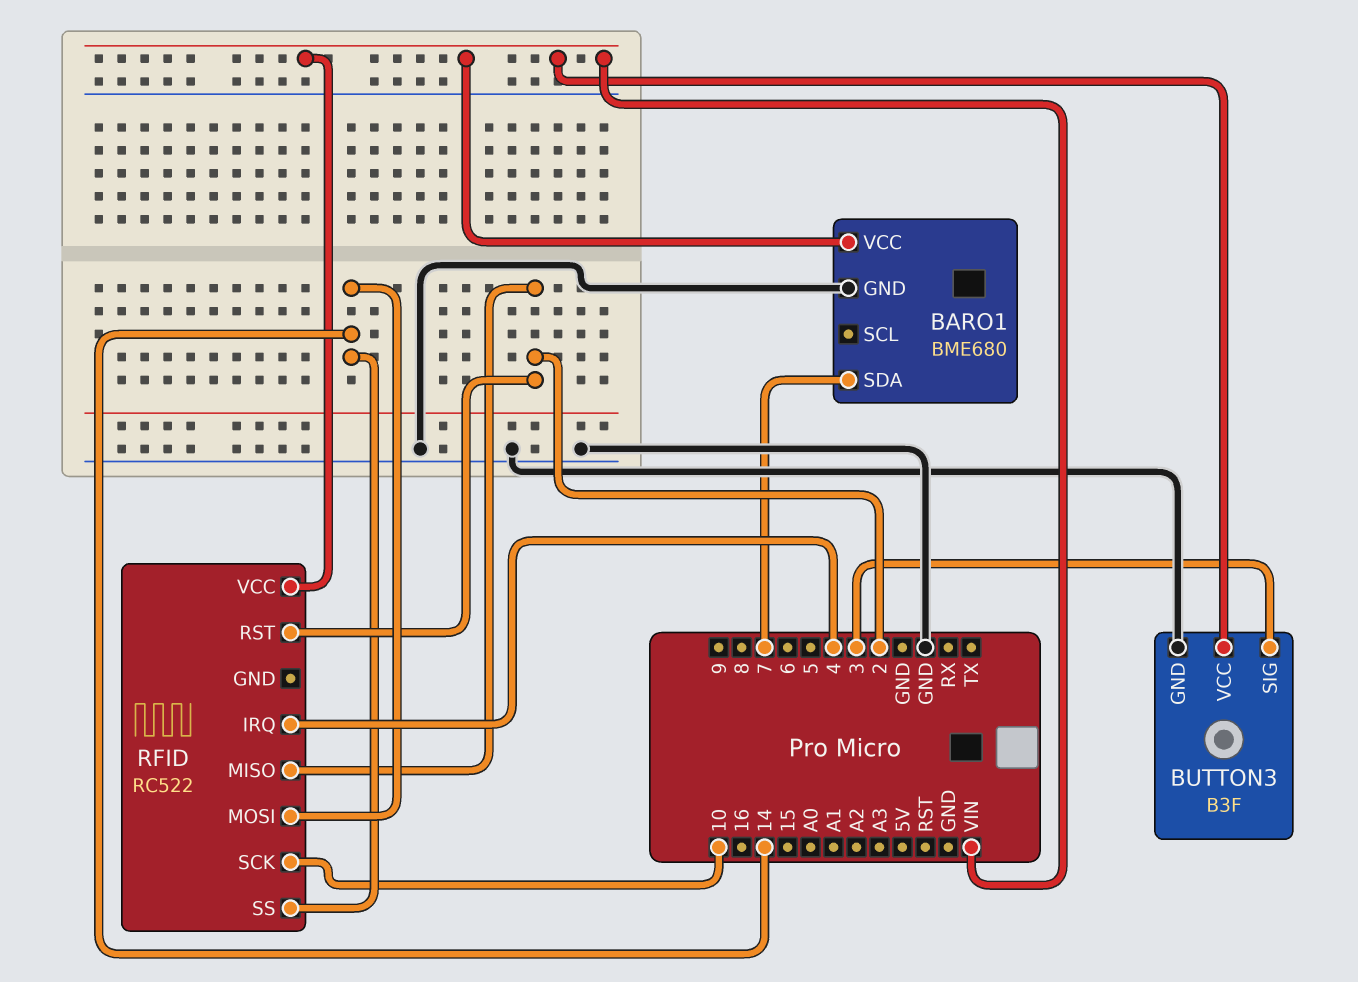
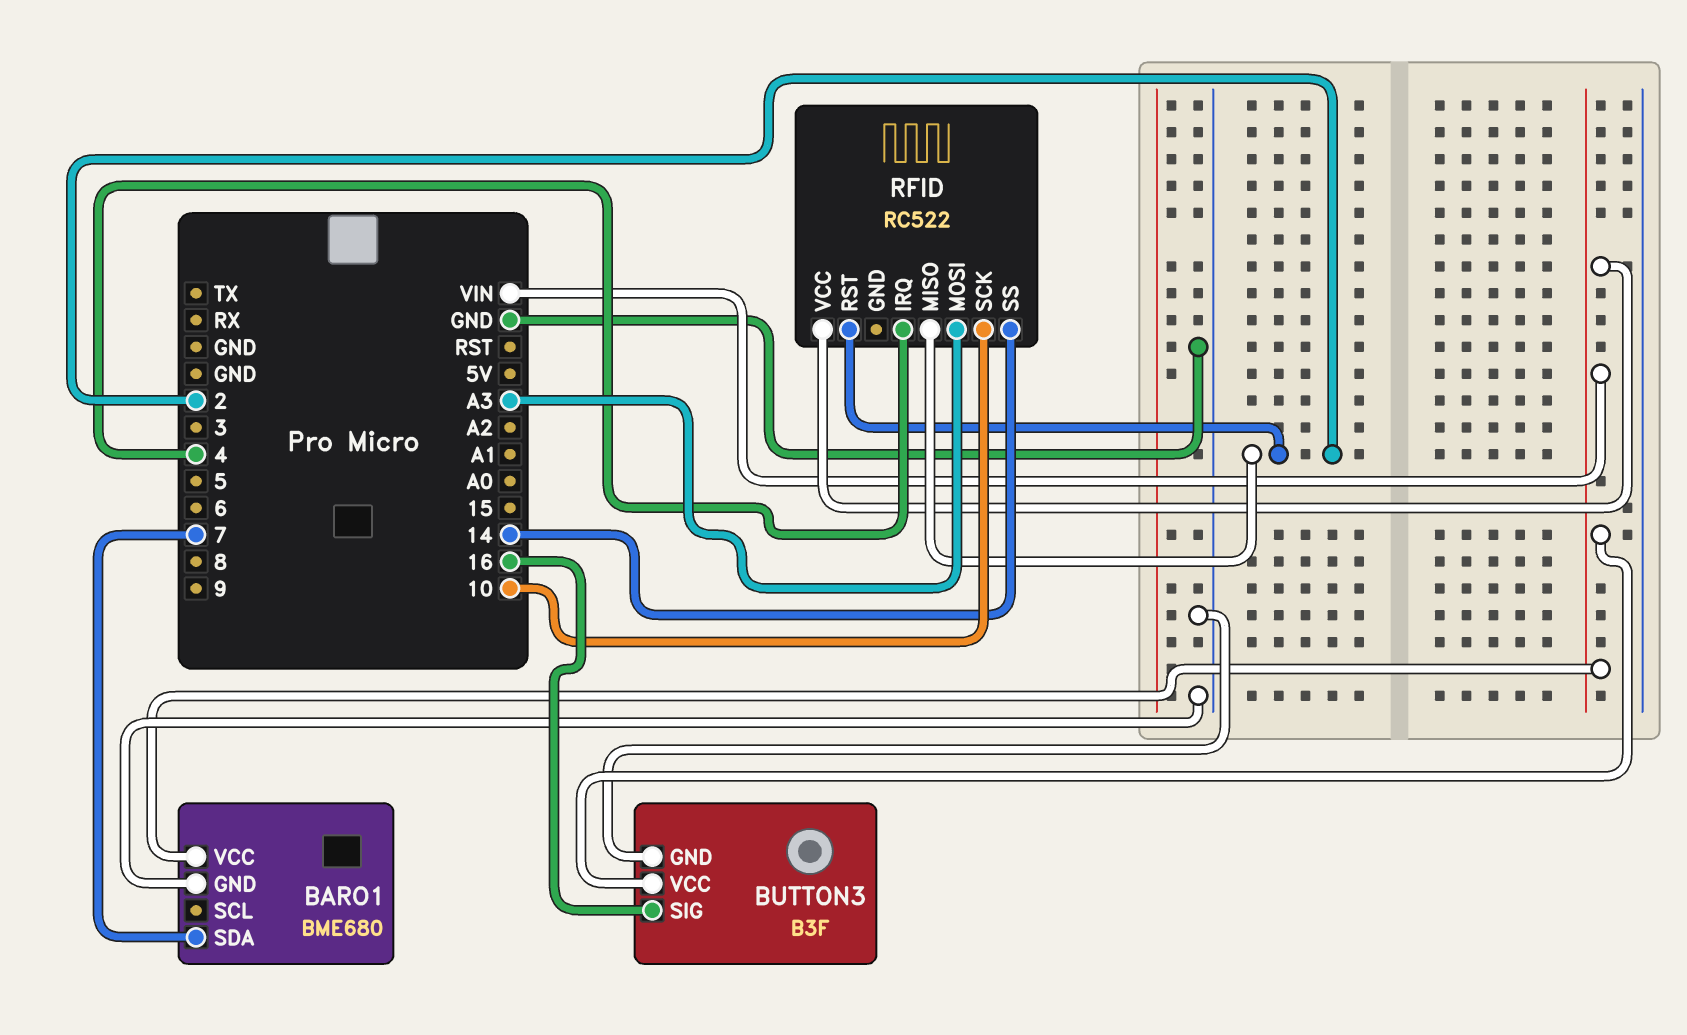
BUTTON3 pin SIG: 3 -> 16
RFID pin MOSI: 14 -> A3

